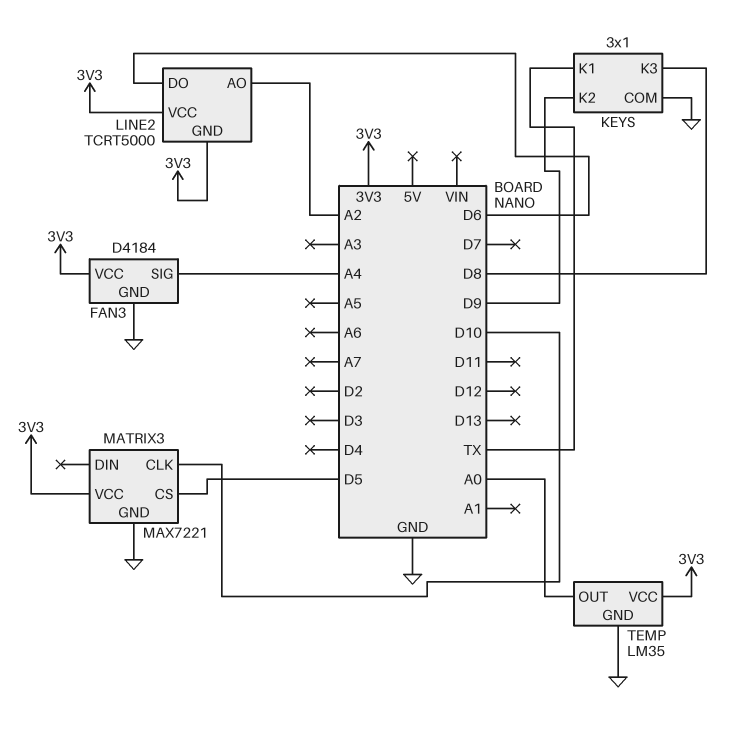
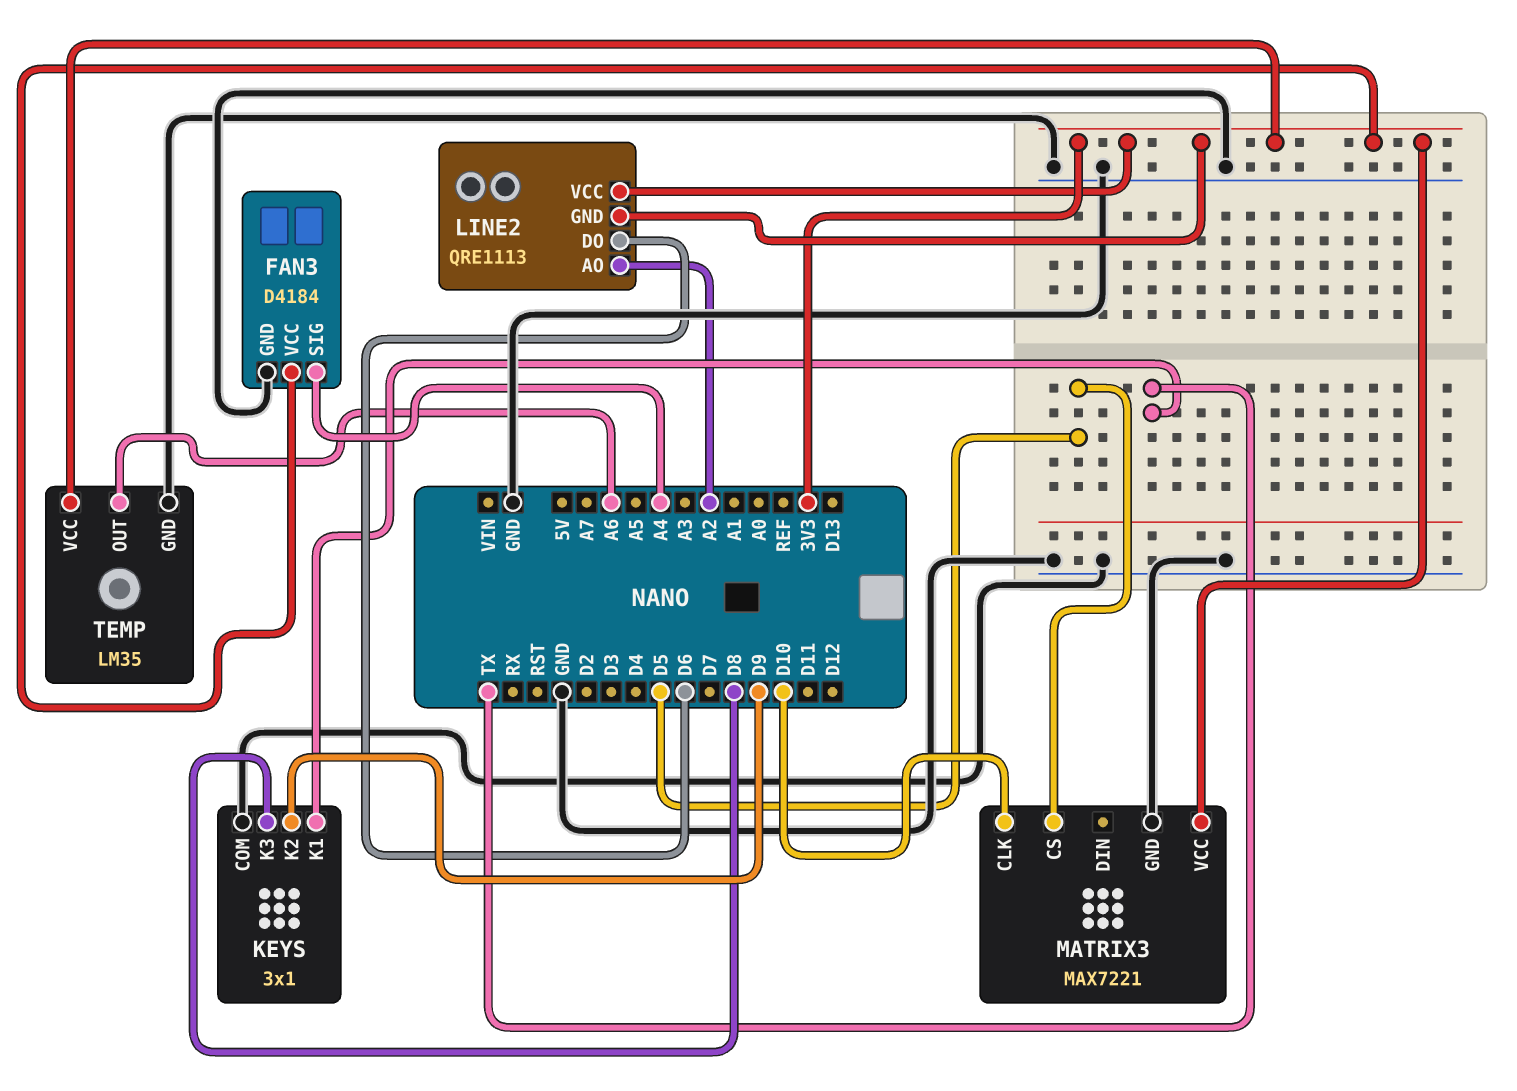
LINE2: TCRT5000 -> QRE1113
TEMP pin OUT: A0 -> A6

